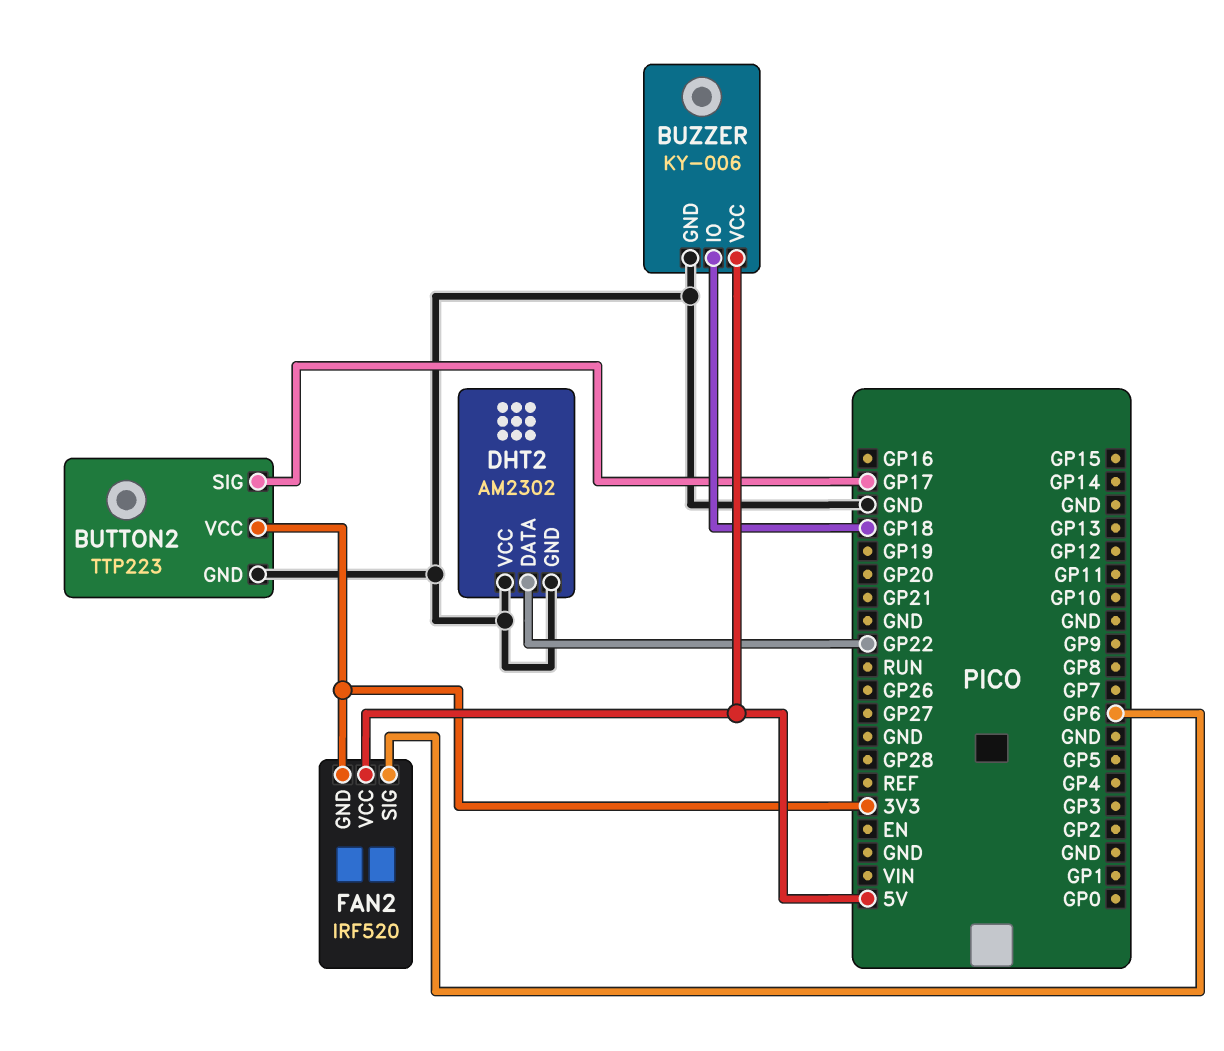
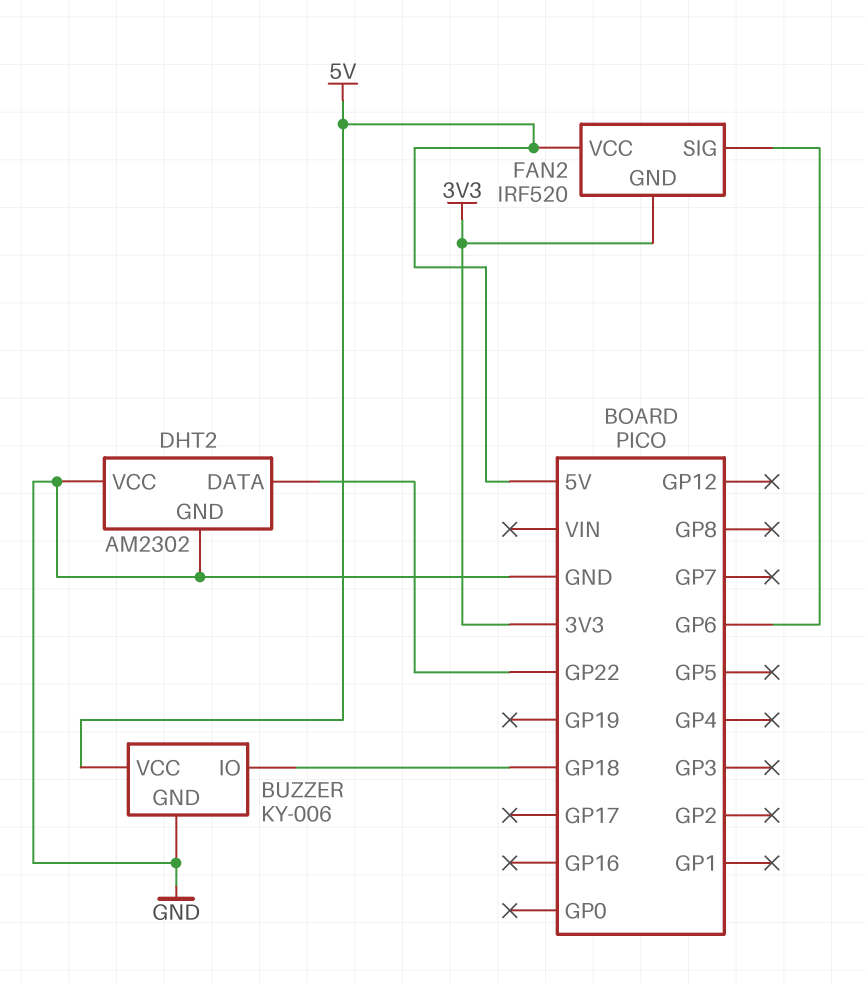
BUTTON2: TTP223 -> none
BUTTON2 pin GND: GND -> none
BUTTON2 pin SIG: GP17 -> none
BUTTON2 pin VCC: 3V3 -> none

